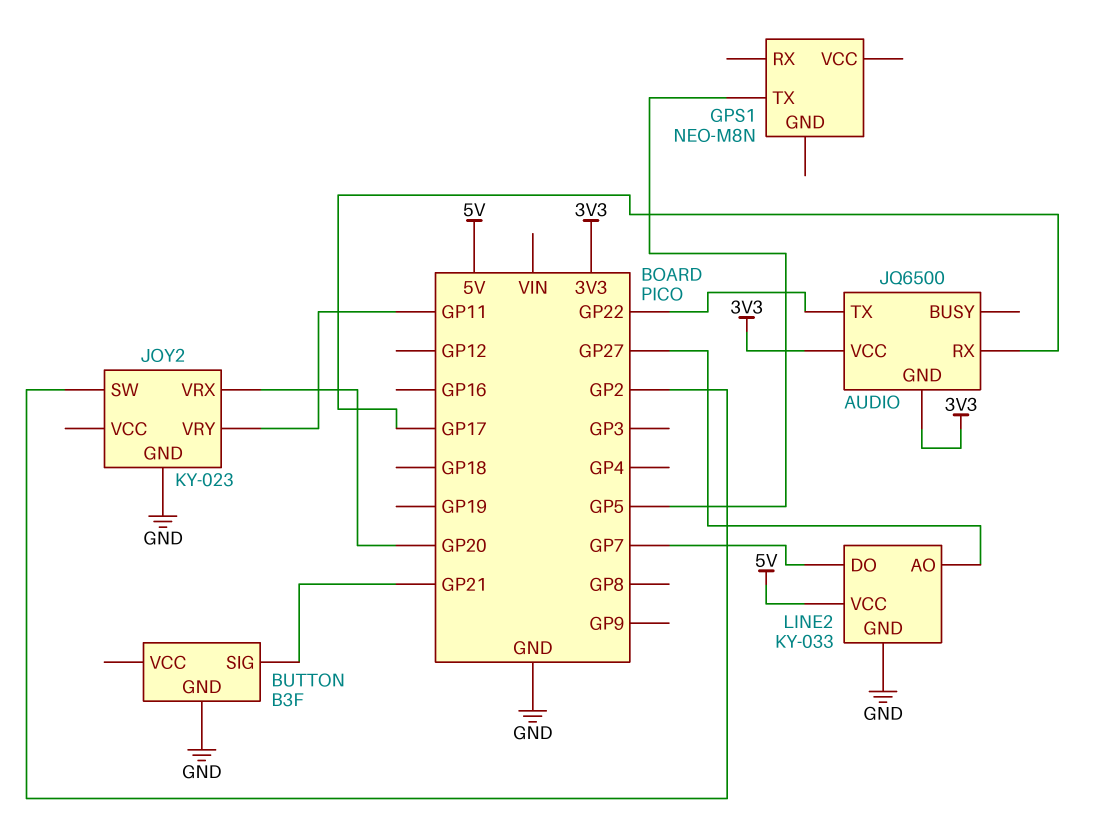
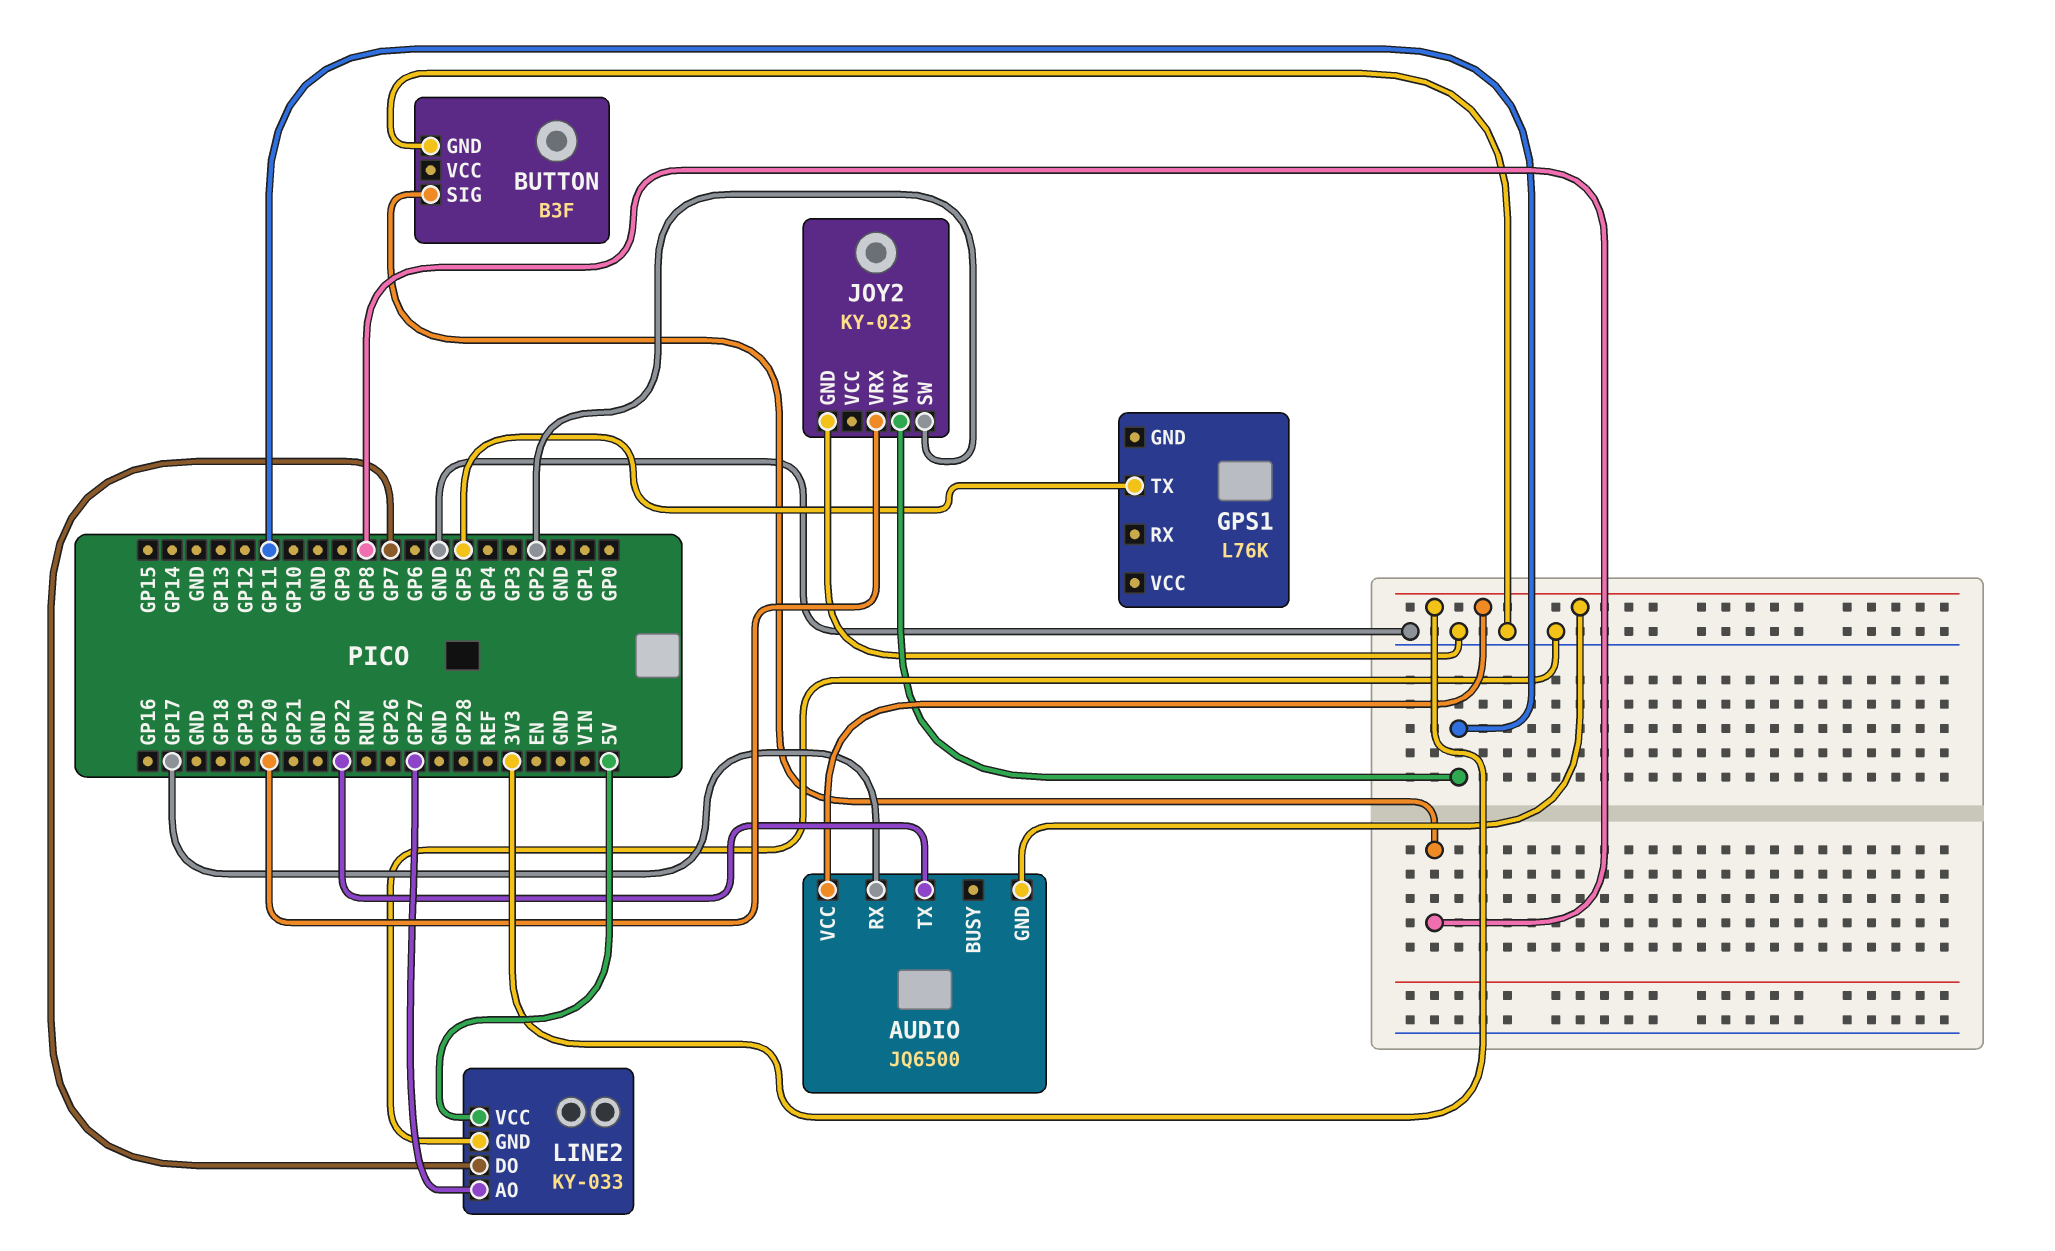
BUTTON pin SIG: GP21 -> GP8
GPS1: NEO-M8N -> L76K

